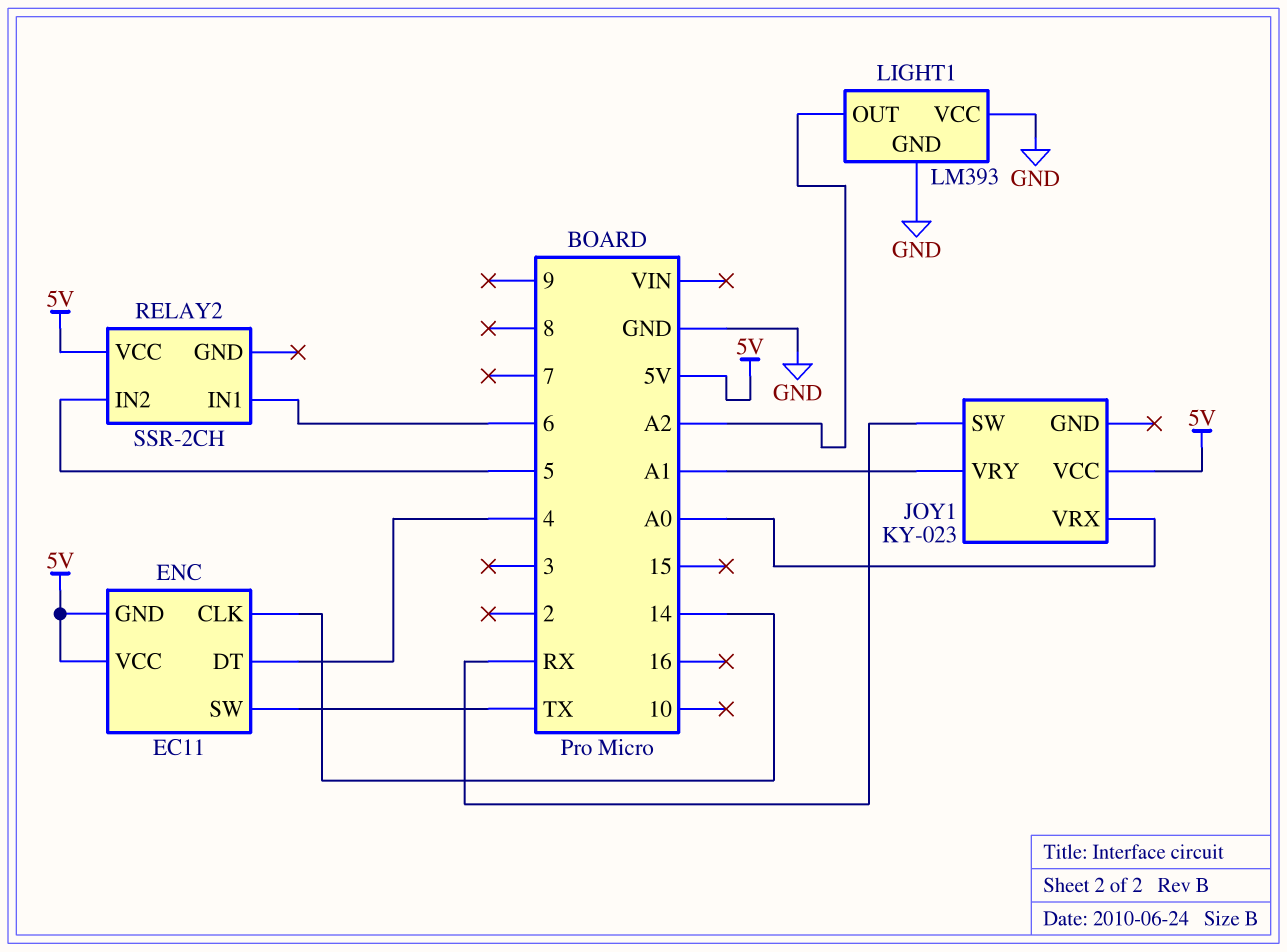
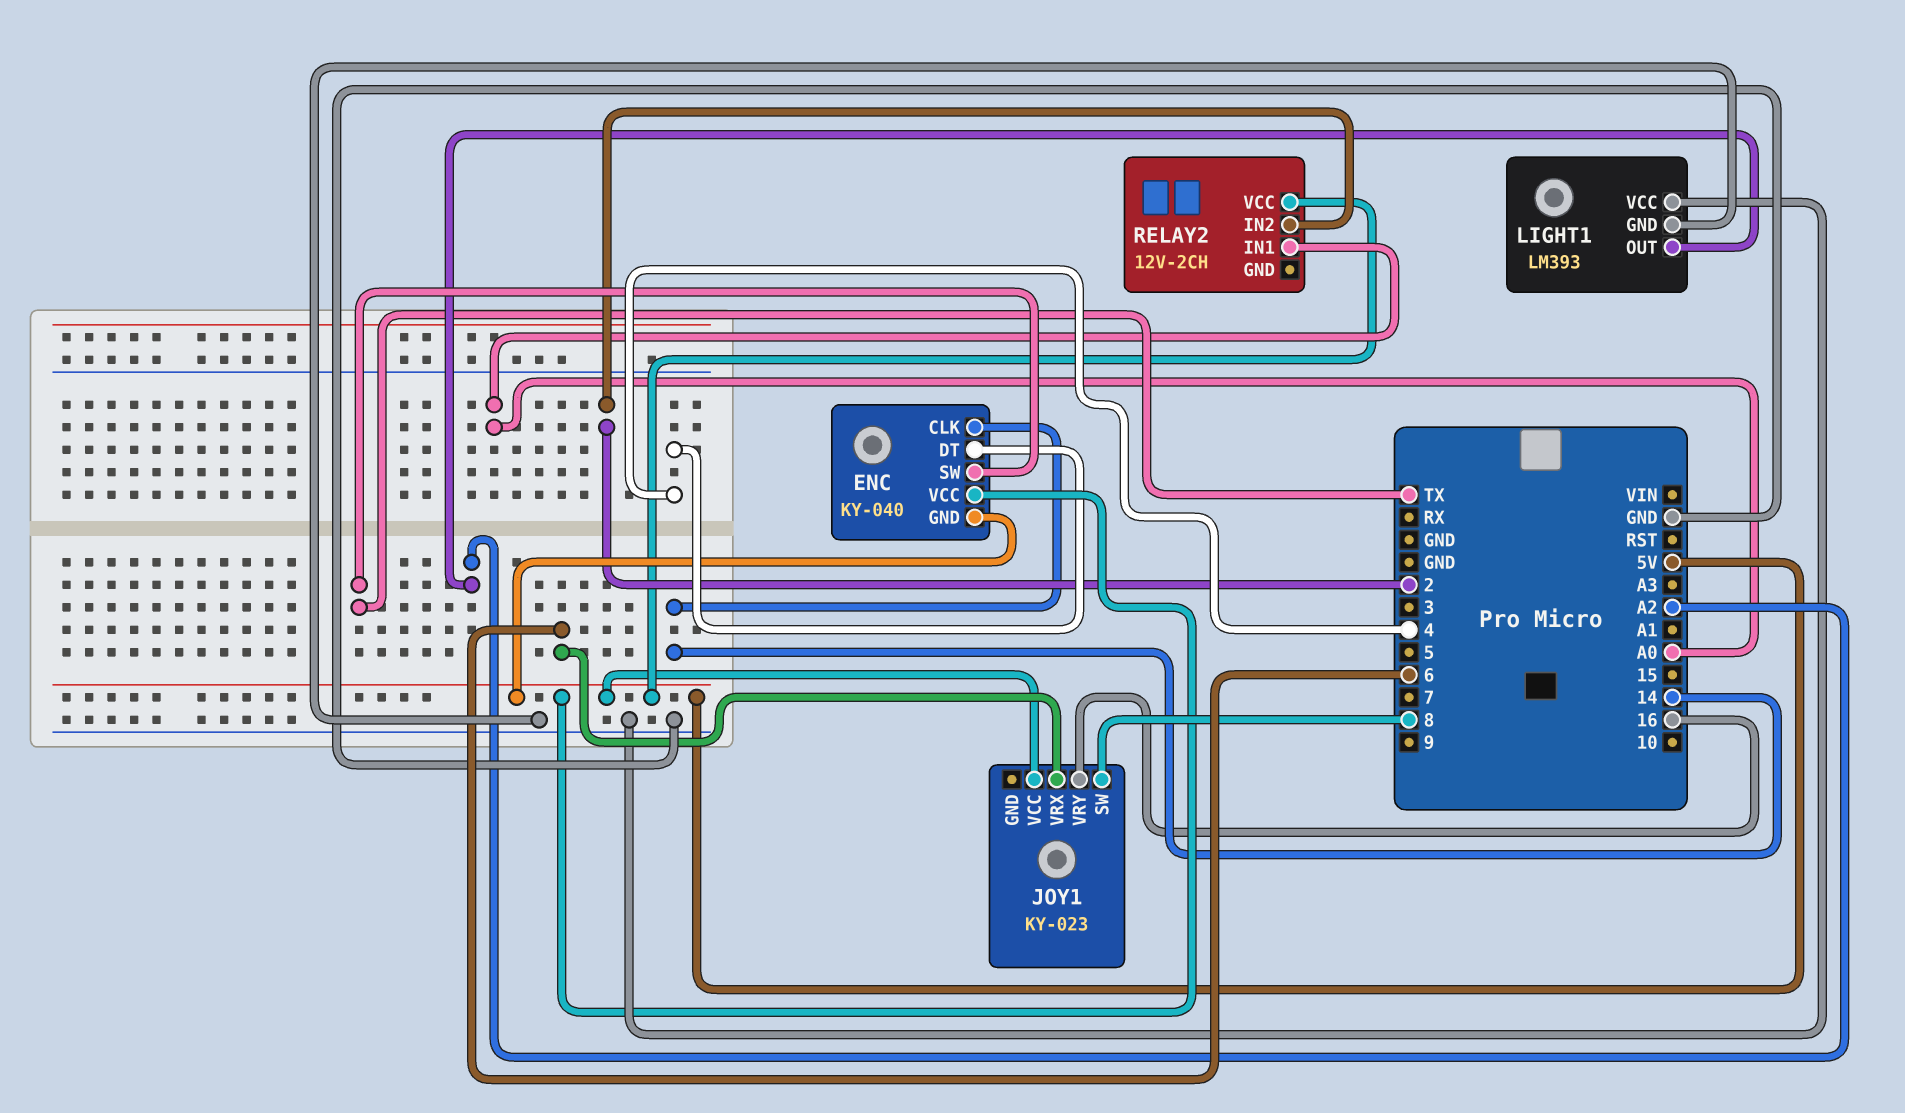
ENC: EC11 -> KY-040
JOY1 pin SW: RX -> 8
JOY1 pin VRX: A0 -> 6
JOY1 pin VRY: A1 -> 16
RELAY2: SSR-2CH -> 12V-2CH
RELAY2 pin IN1: 6 -> A0
RELAY2 pin IN2: 5 -> 2

